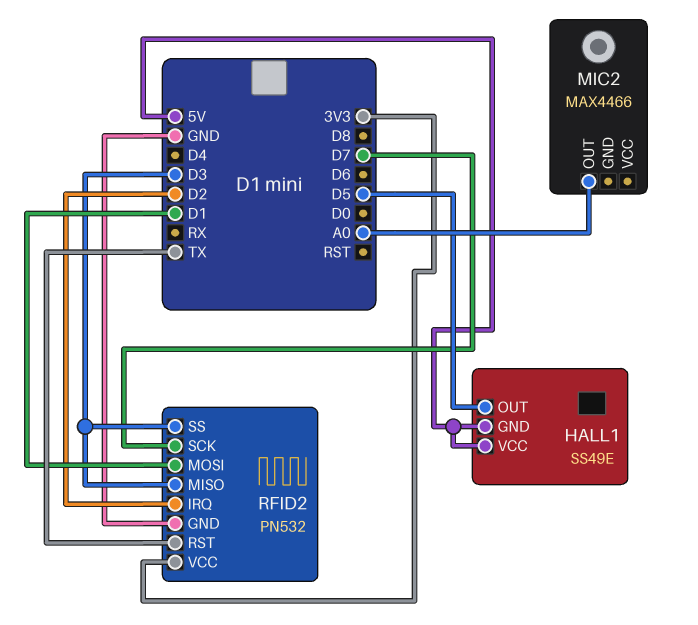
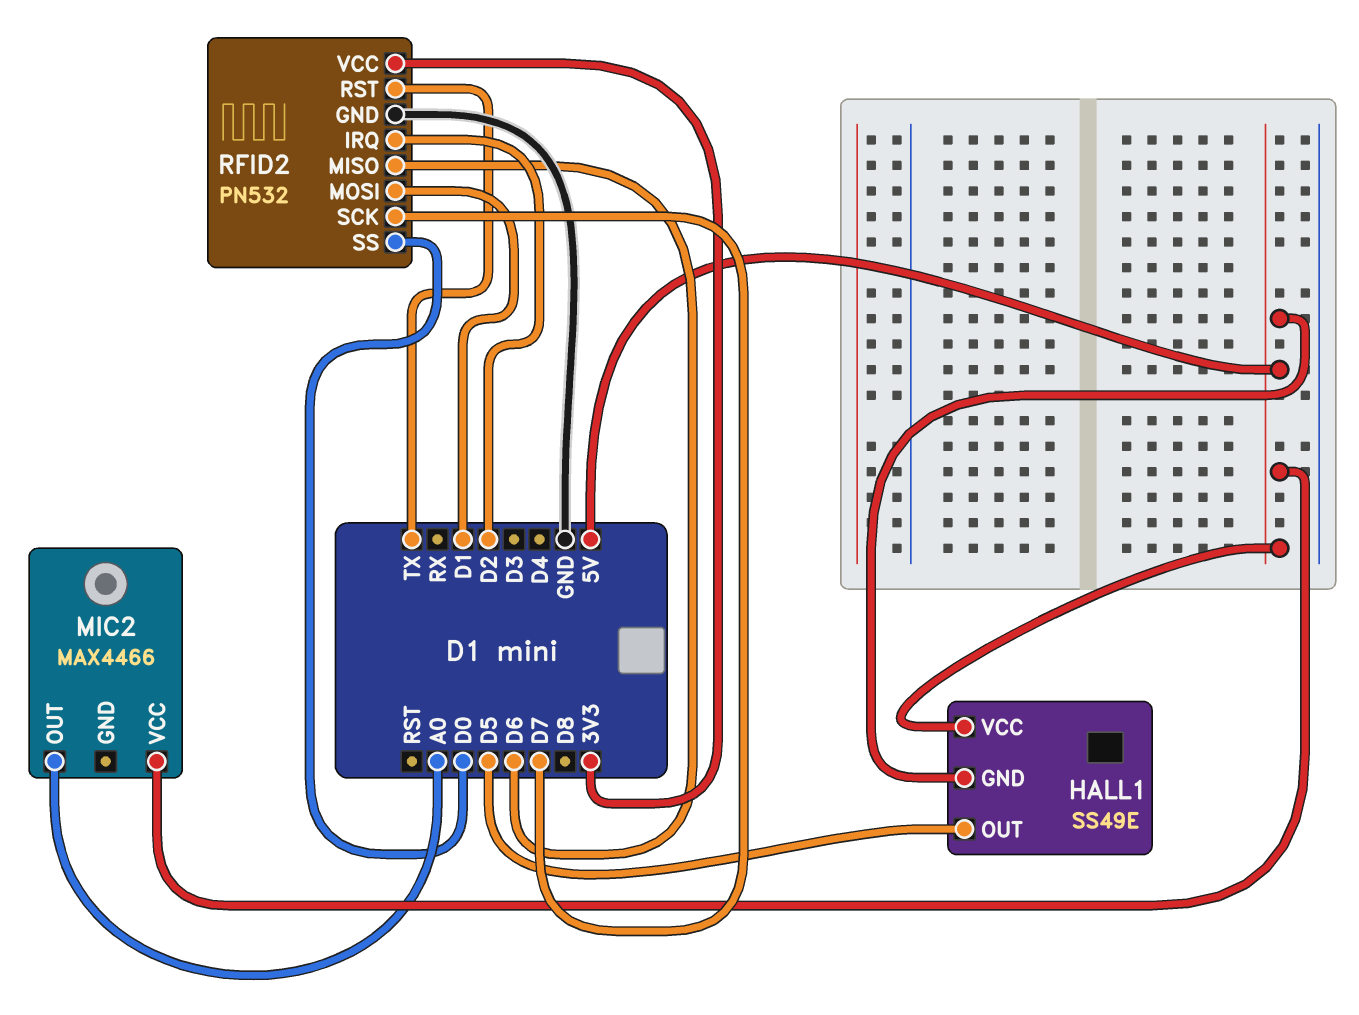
MIC2 pin VCC: none -> 5V
RFID2 pin MISO: D3 -> D6
RFID2 pin SS: D3 -> D0

